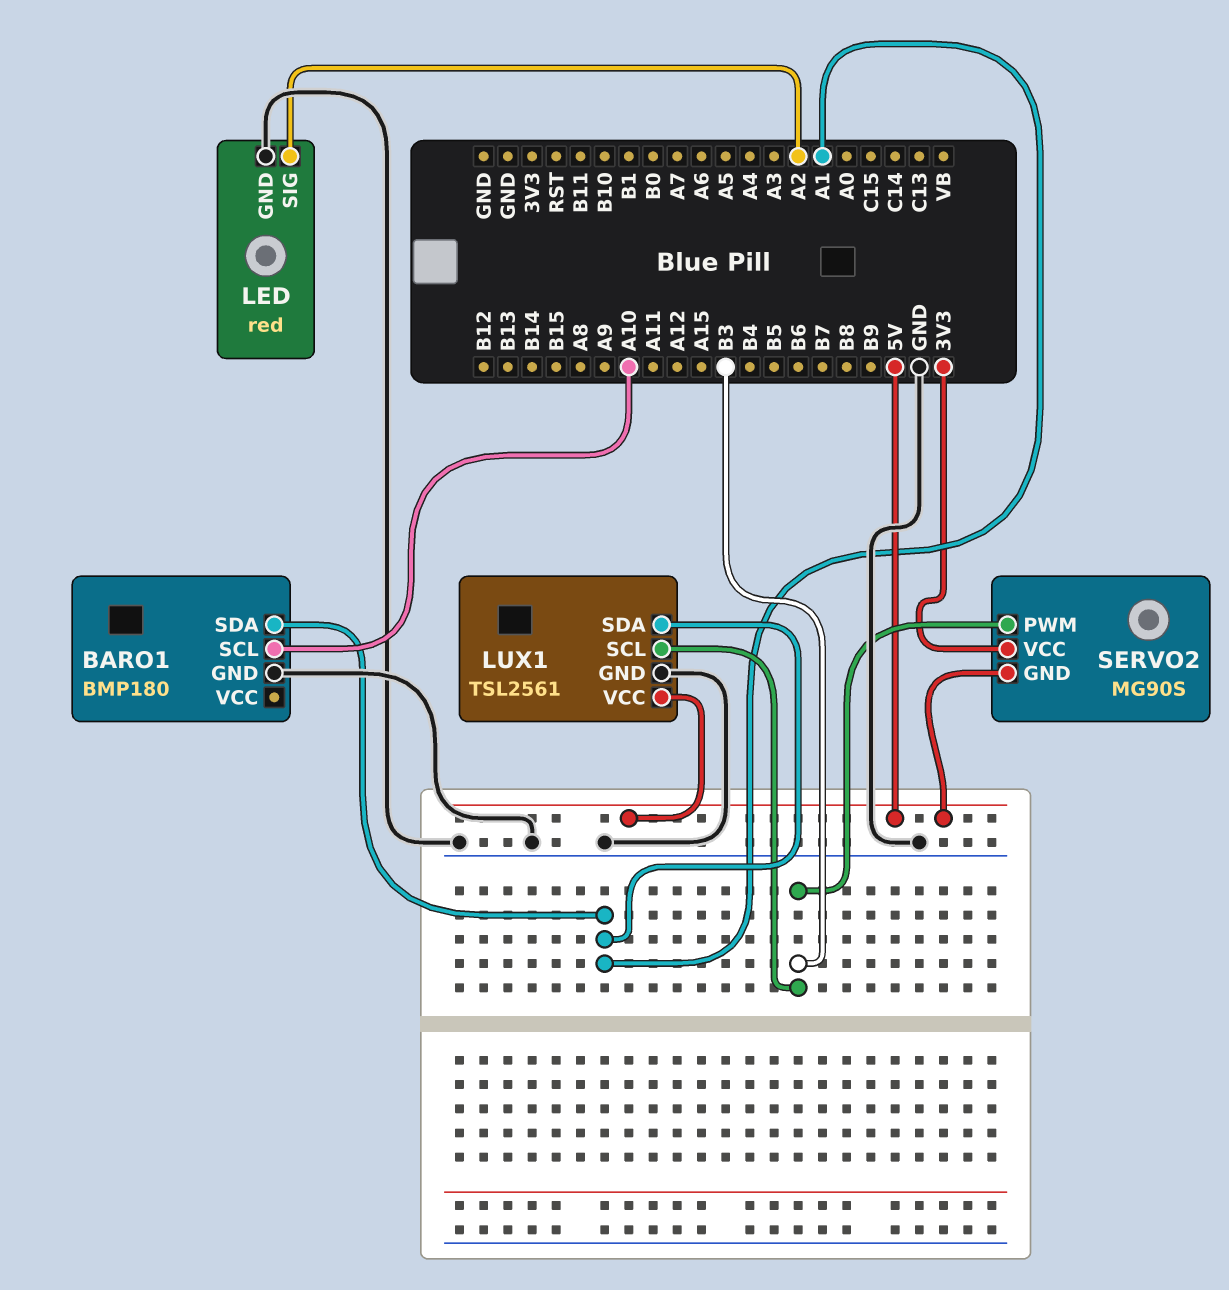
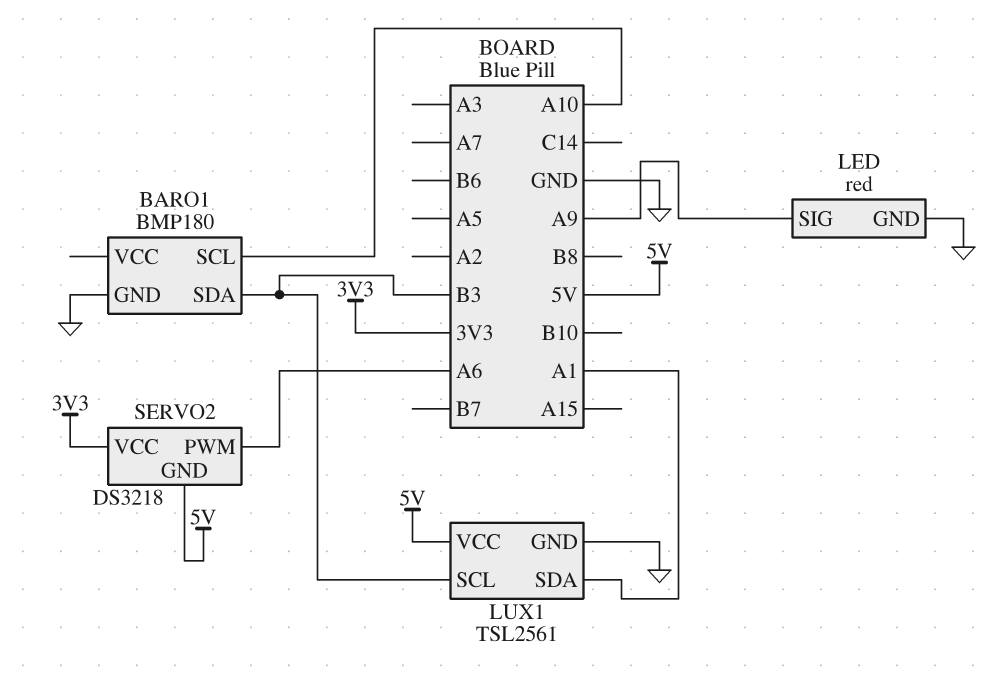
BARO1 pin SDA: A1 -> B3
LED pin SIG: A2 -> A9
SERVO2: MG90S -> DS3218
SERVO2 pin PWM: B3 -> A6

